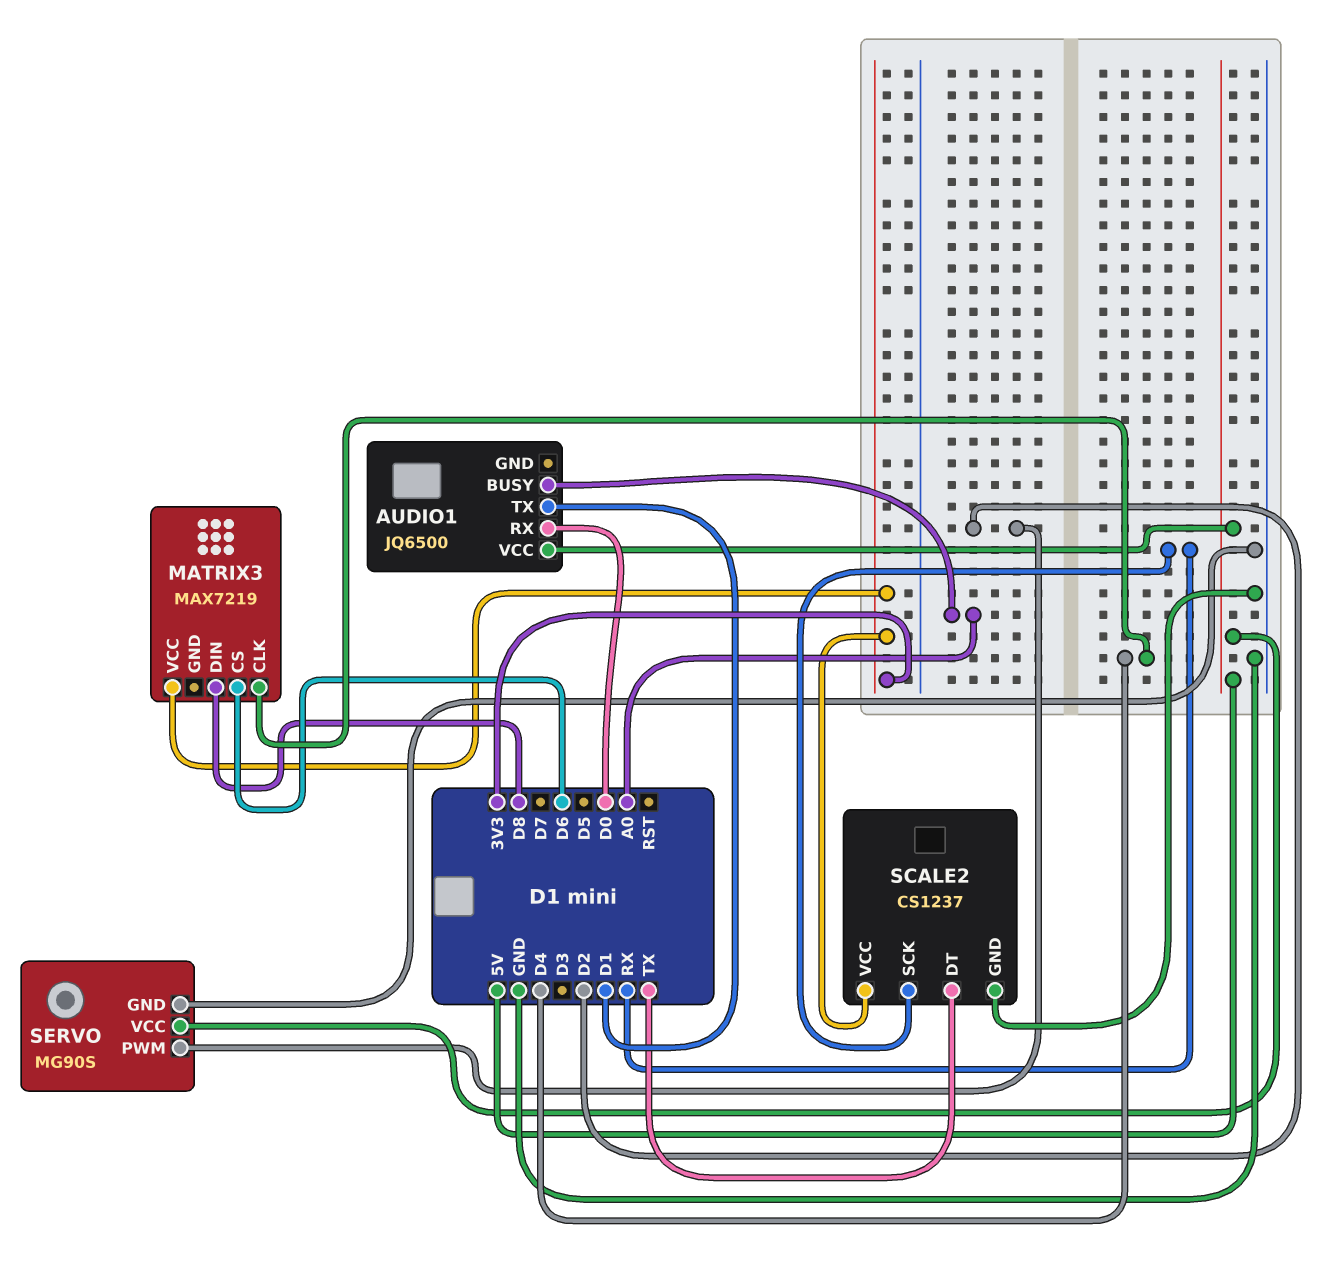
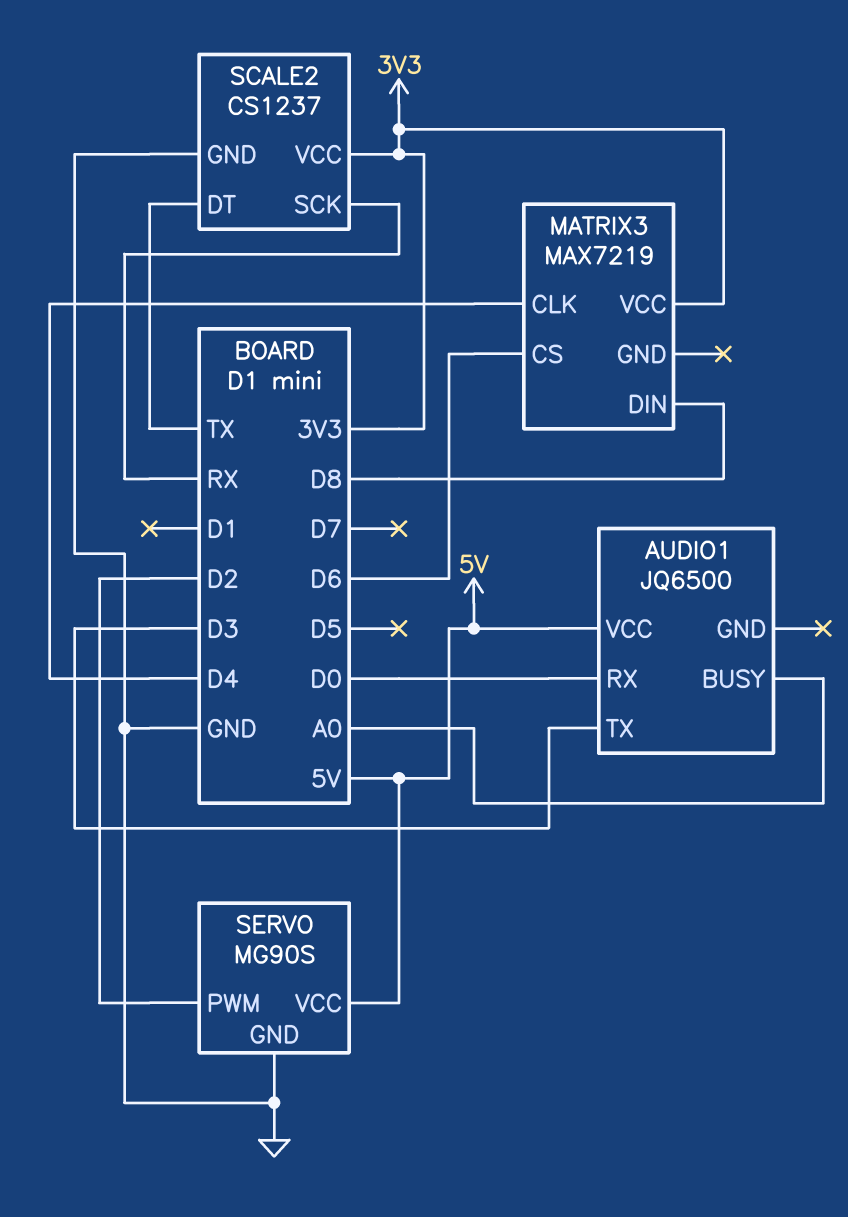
AUDIO1 pin TX: D1 -> D3

